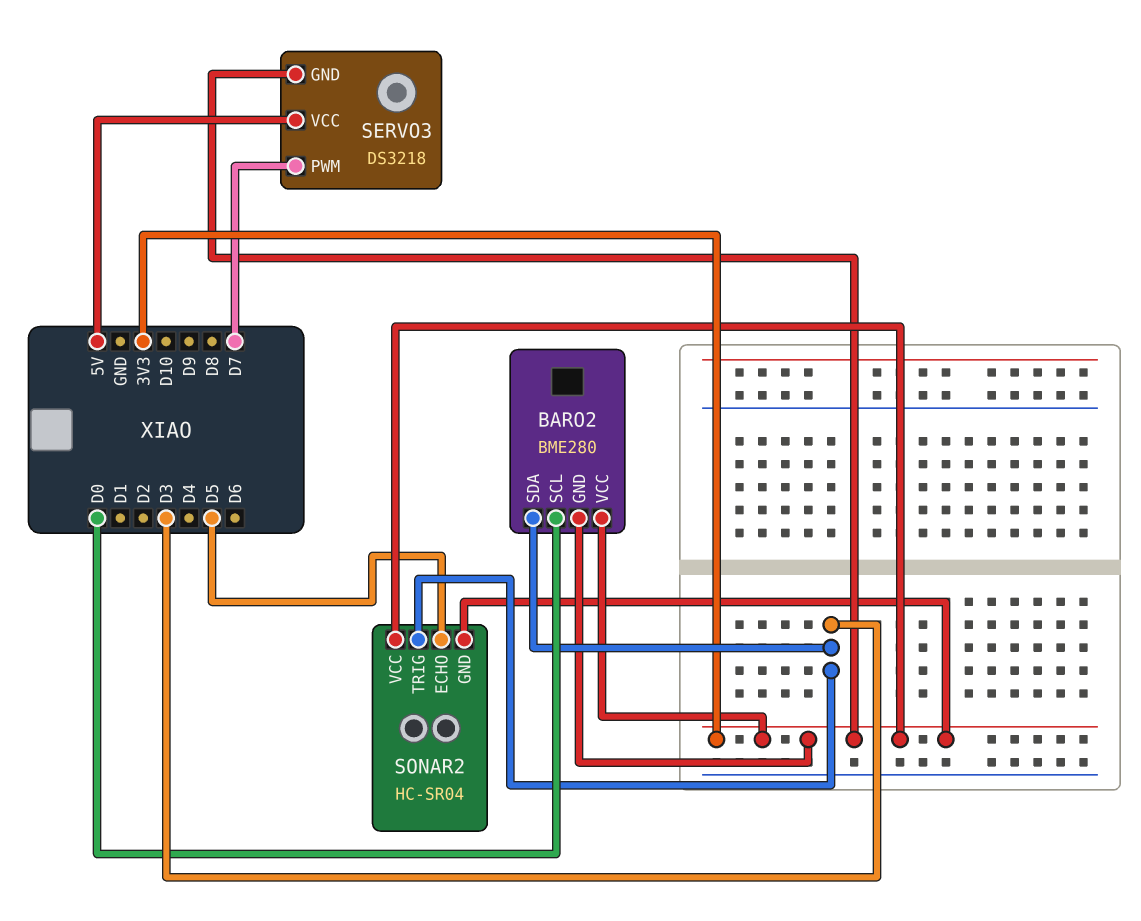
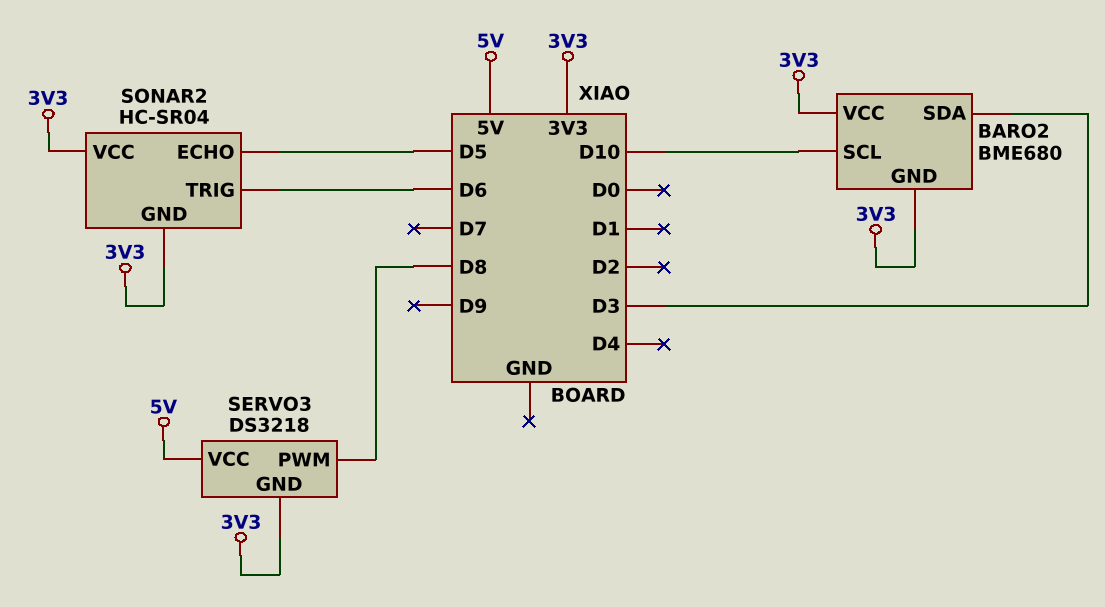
BARO2: BME280 -> BME680
BARO2 pin SCL: D0 -> D10
SERVO3 pin PWM: D7 -> D8
SONAR2 pin TRIG: D3 -> D6

